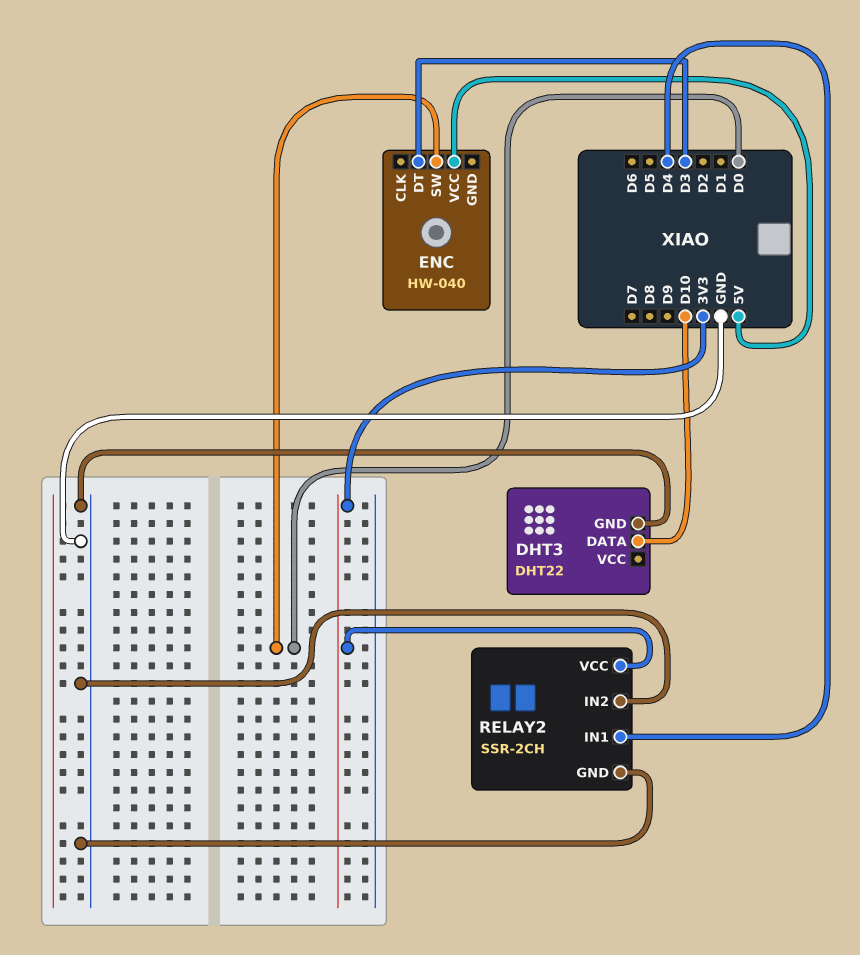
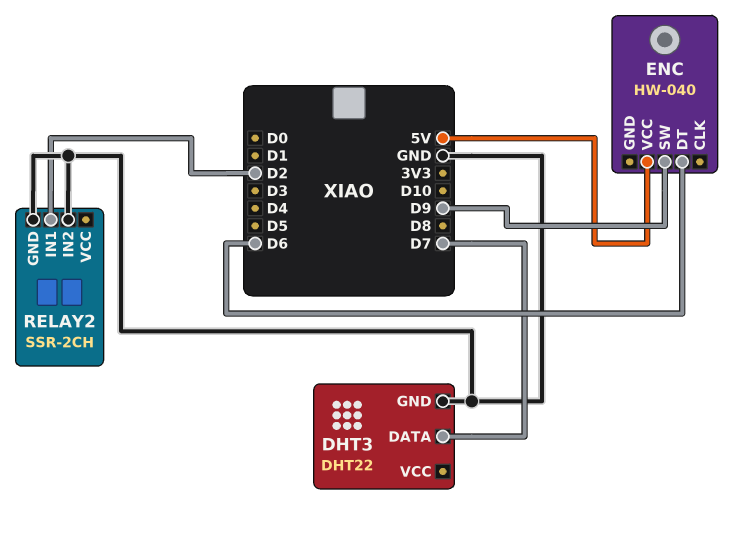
DHT3 pin DATA: D10 -> D7
ENC pin DT: D3 -> D6
ENC pin SW: D0 -> D9
RELAY2 pin IN1: D4 -> D2
RELAY2 pin VCC: 3V3 -> none

